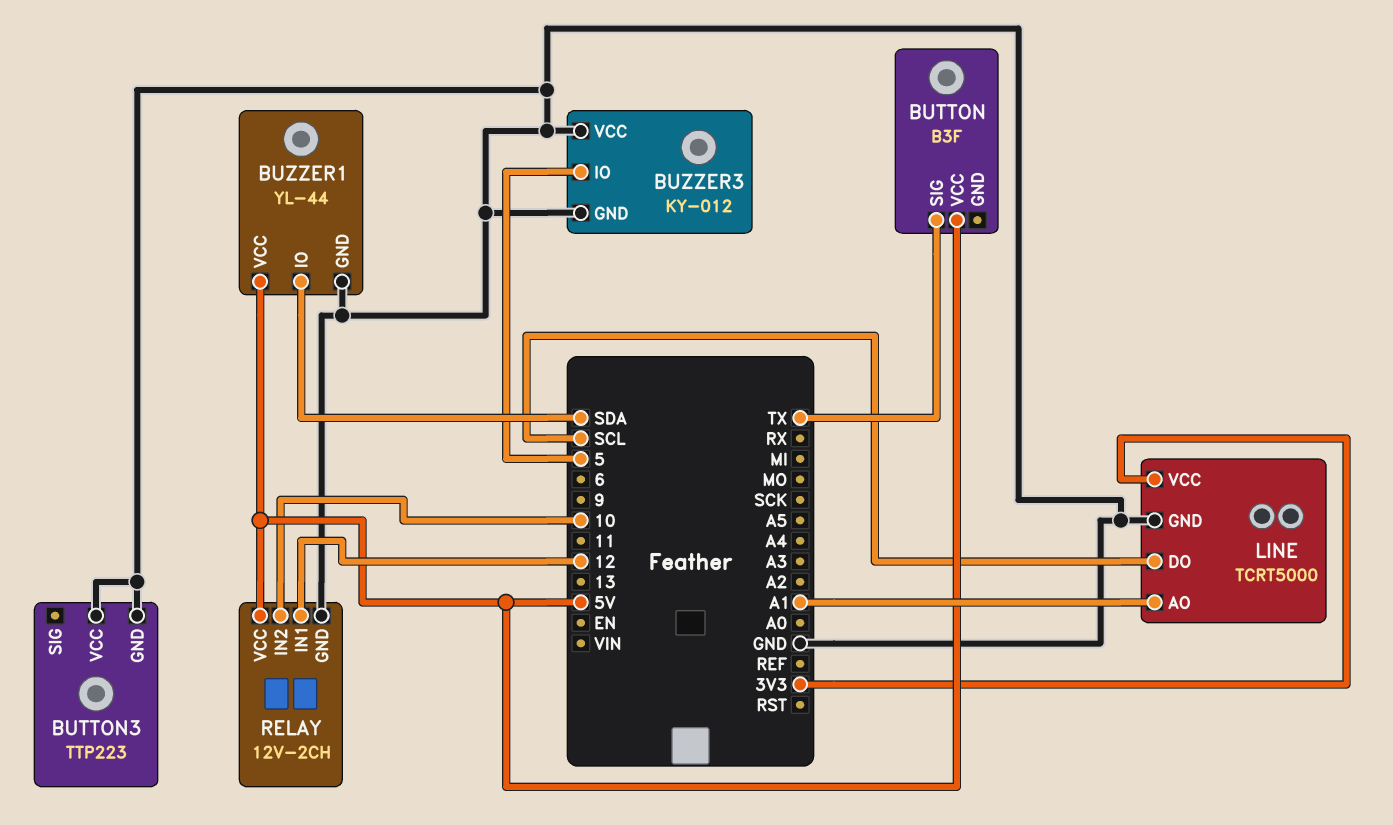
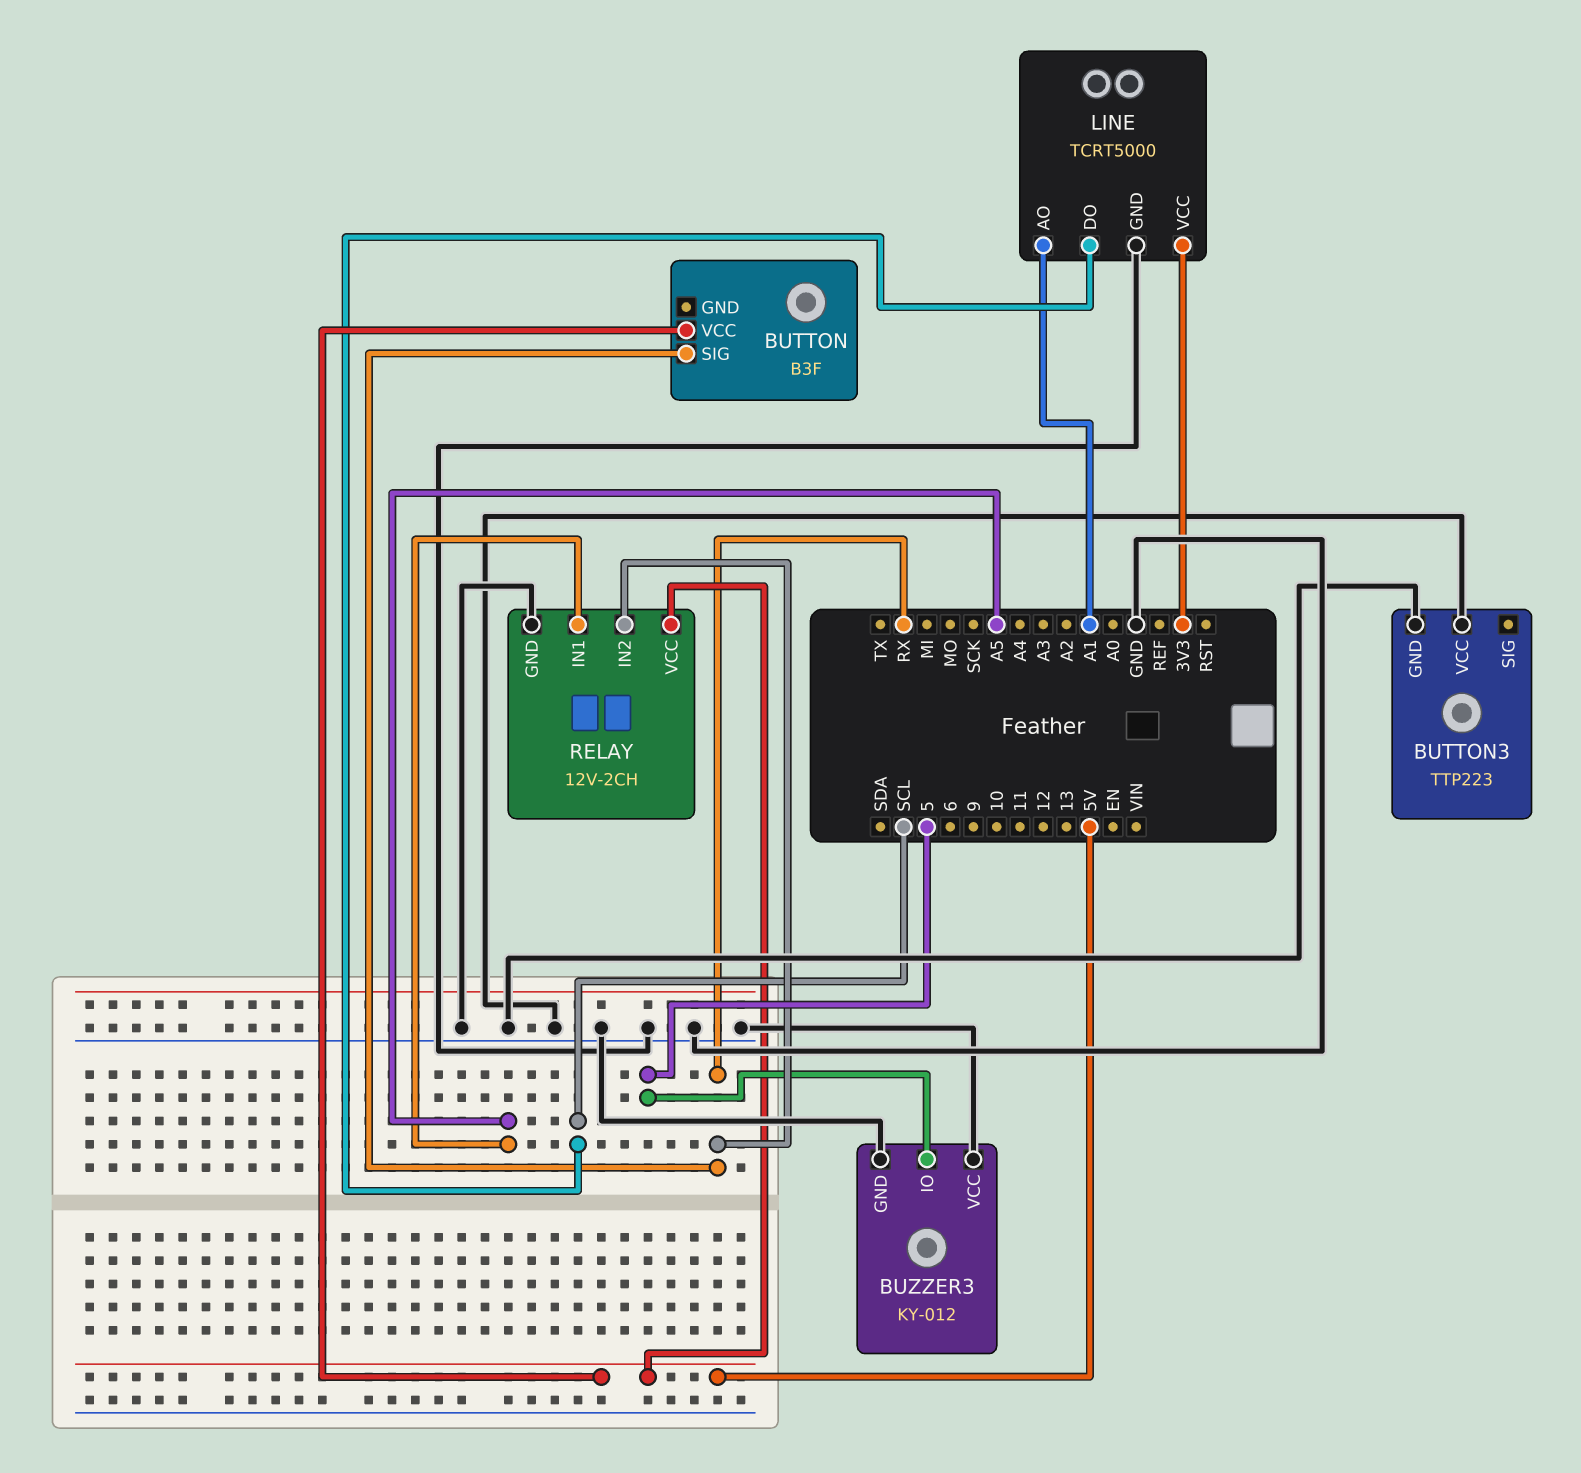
BUTTON pin SIG: TX -> RX
BUZZER1: YL-44 -> none
BUZZER1 pin GND: GND -> none
BUZZER1 pin IO: SDA -> none
BUZZER1 pin VCC: 5V -> none
RELAY pin IN1: 12 -> A5
RELAY pin IN2: 10 -> RX

